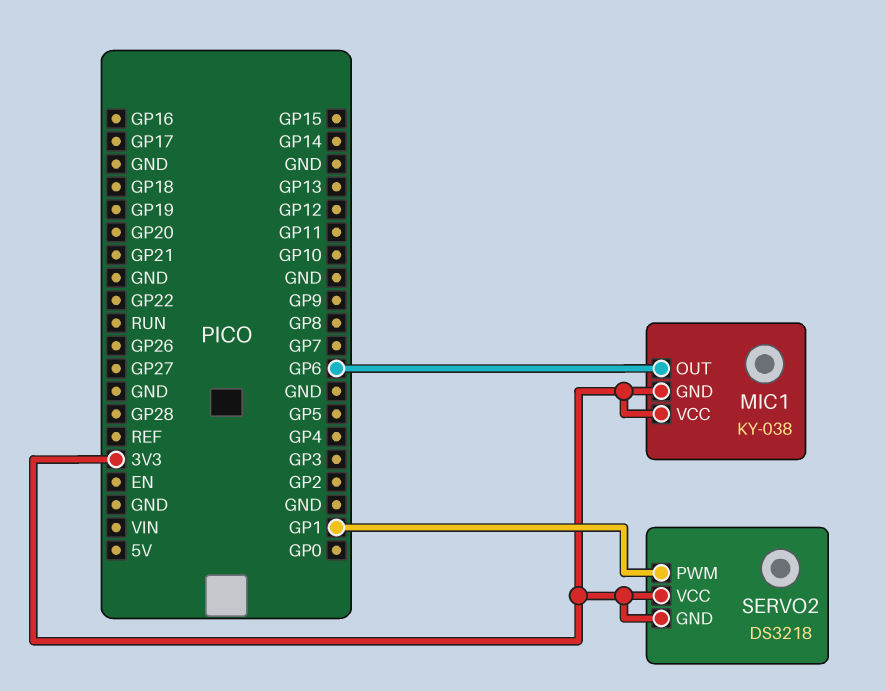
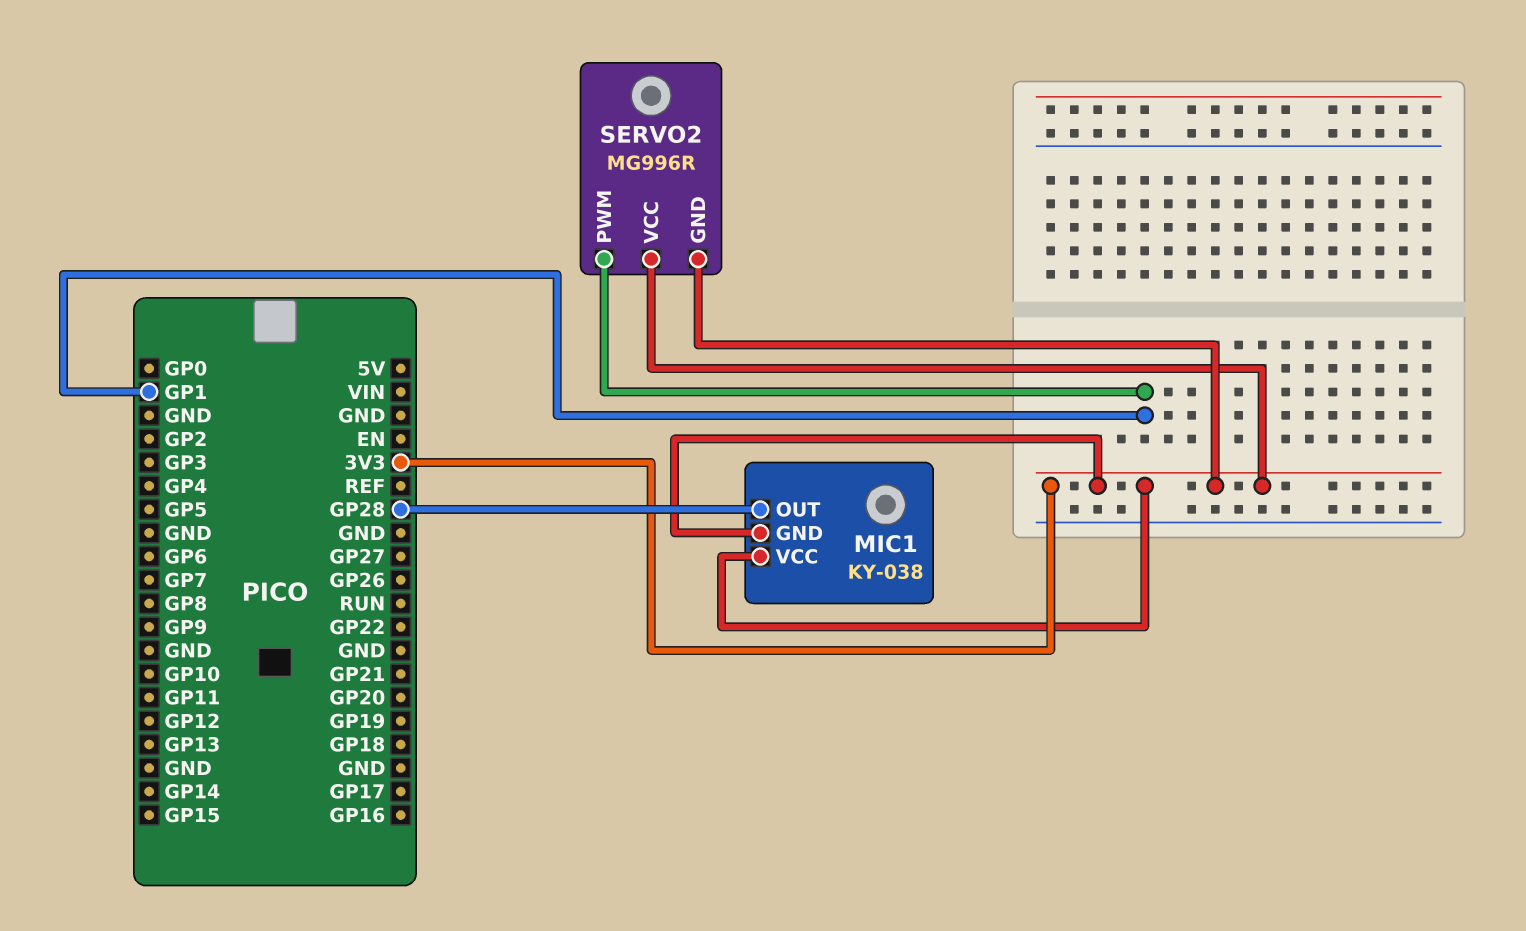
MIC1 pin OUT: GP6 -> GP28
SERVO2: DS3218 -> MG996R

